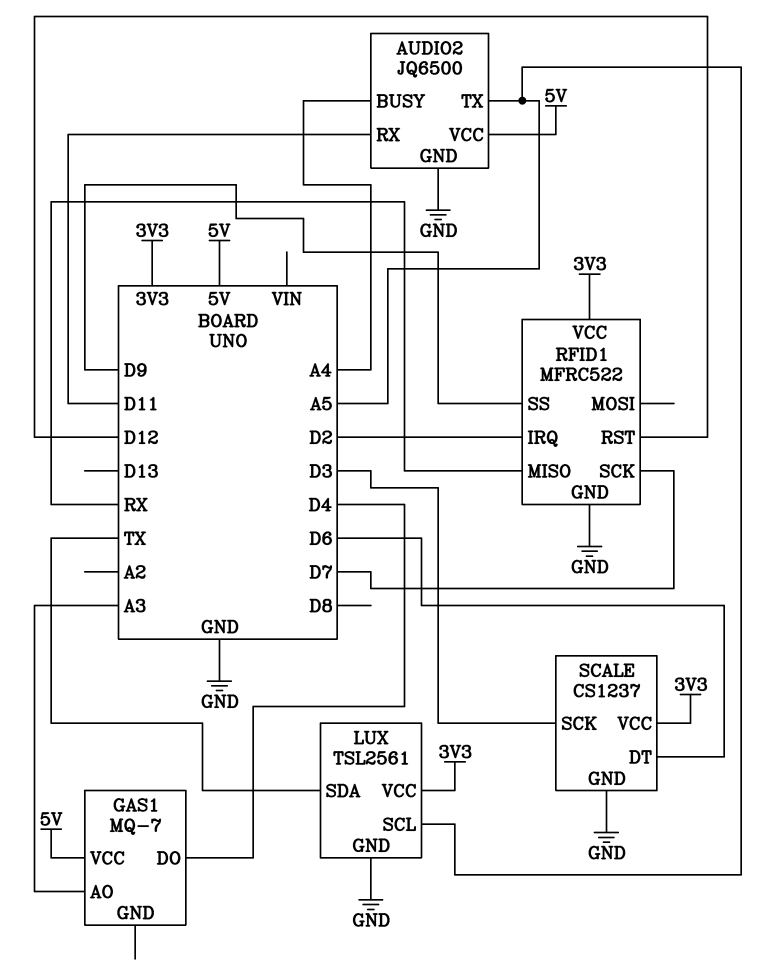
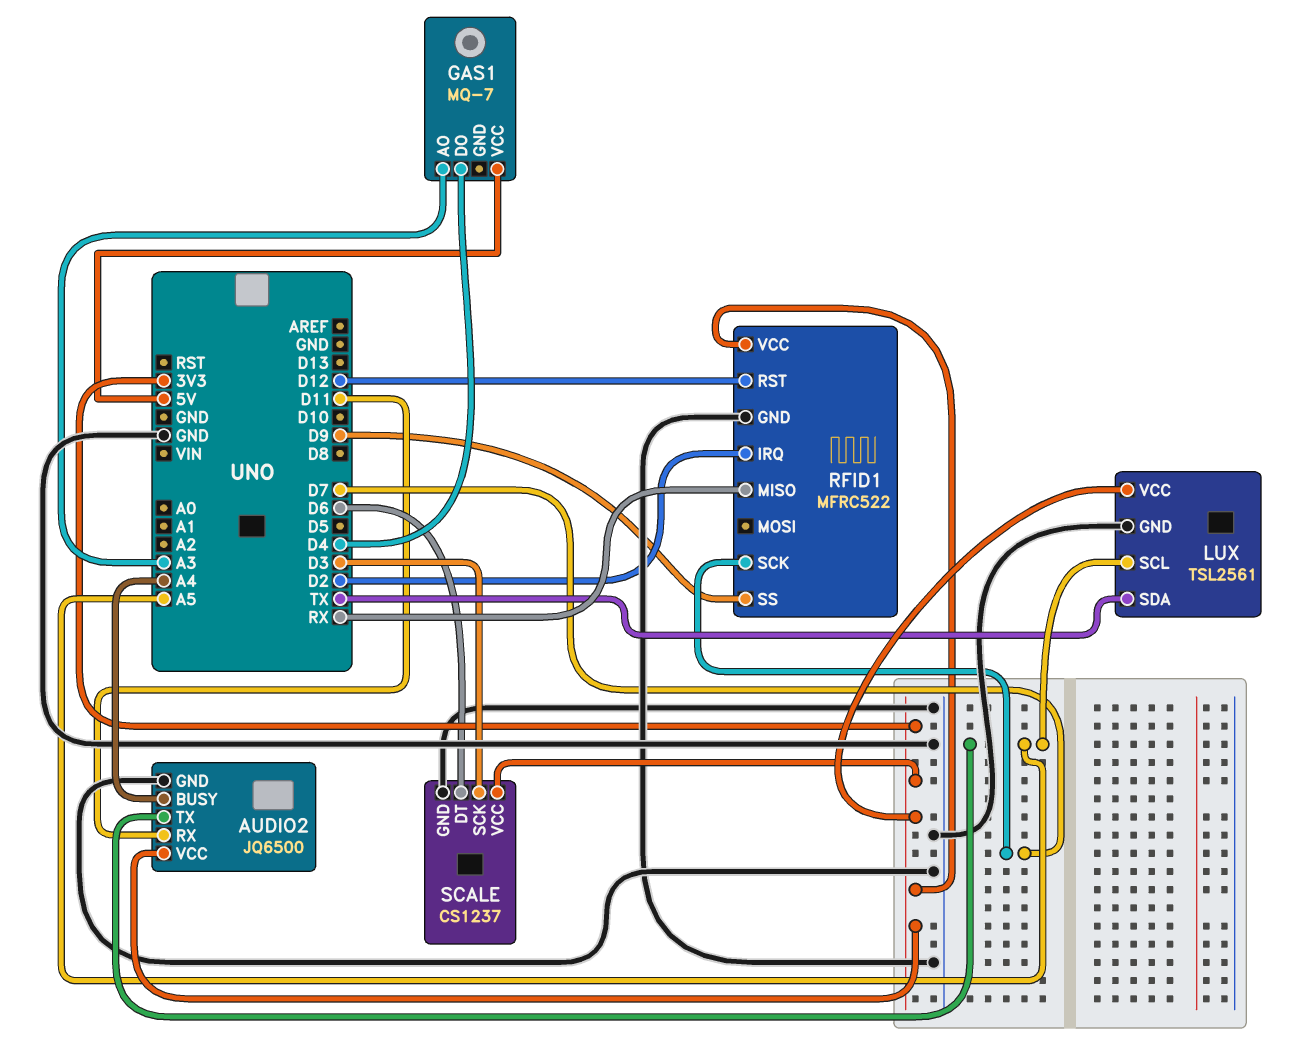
AUDIO2 pin VCC: 5V -> 3V3

